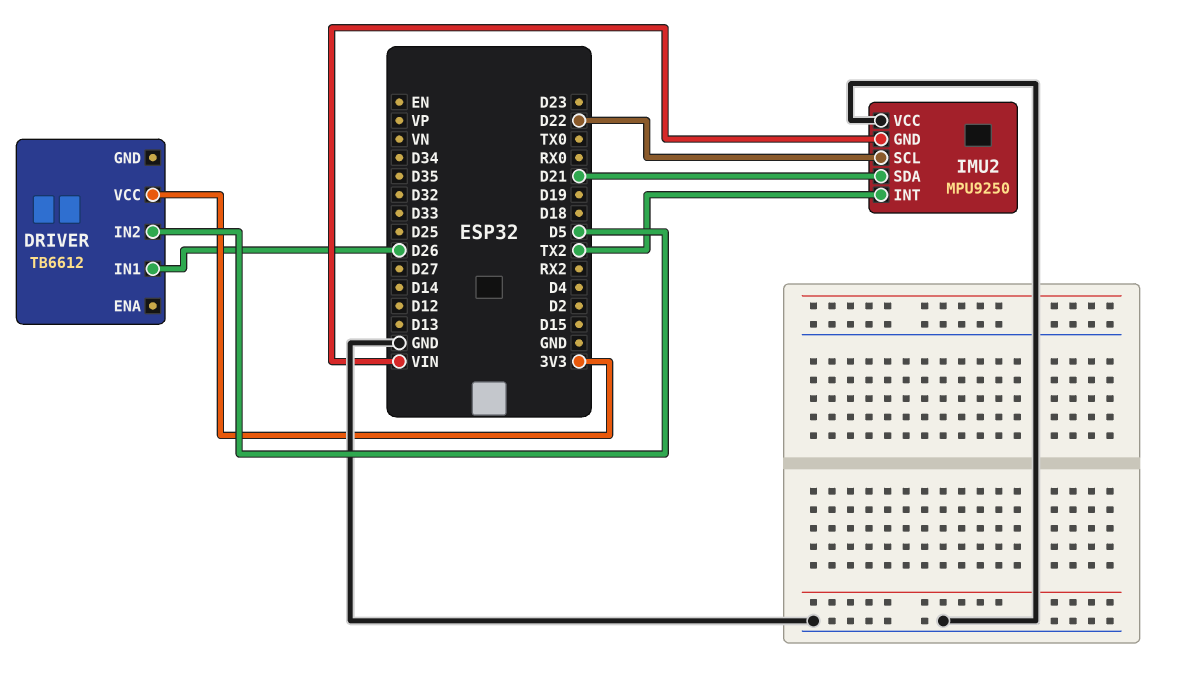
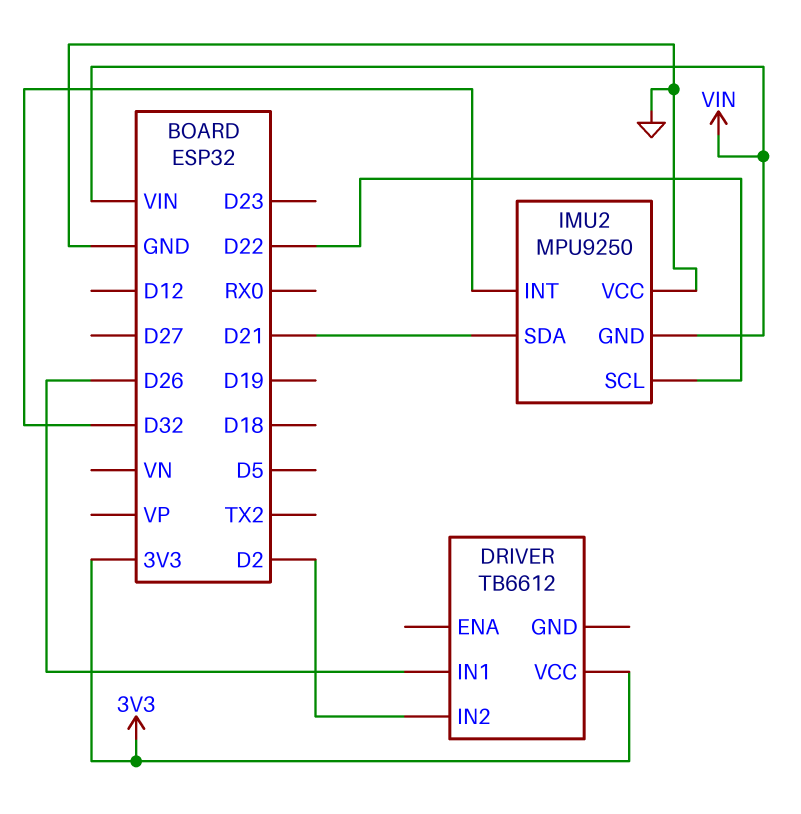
DRIVER pin IN2: D5 -> D2
IMU2 pin INT: TX2 -> D32

